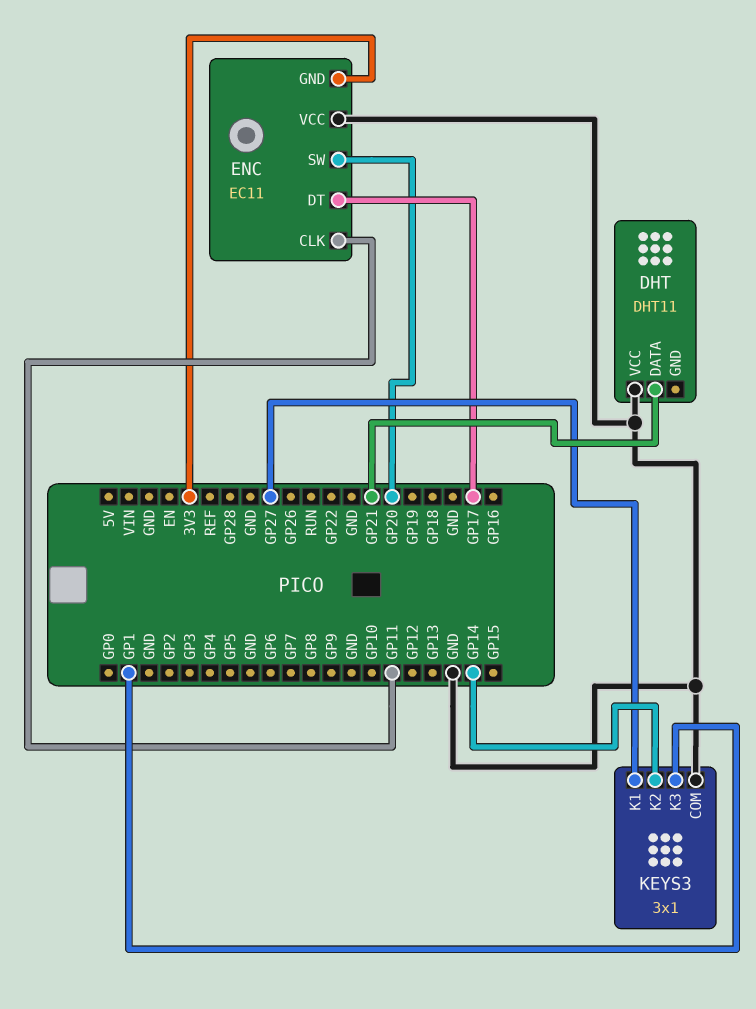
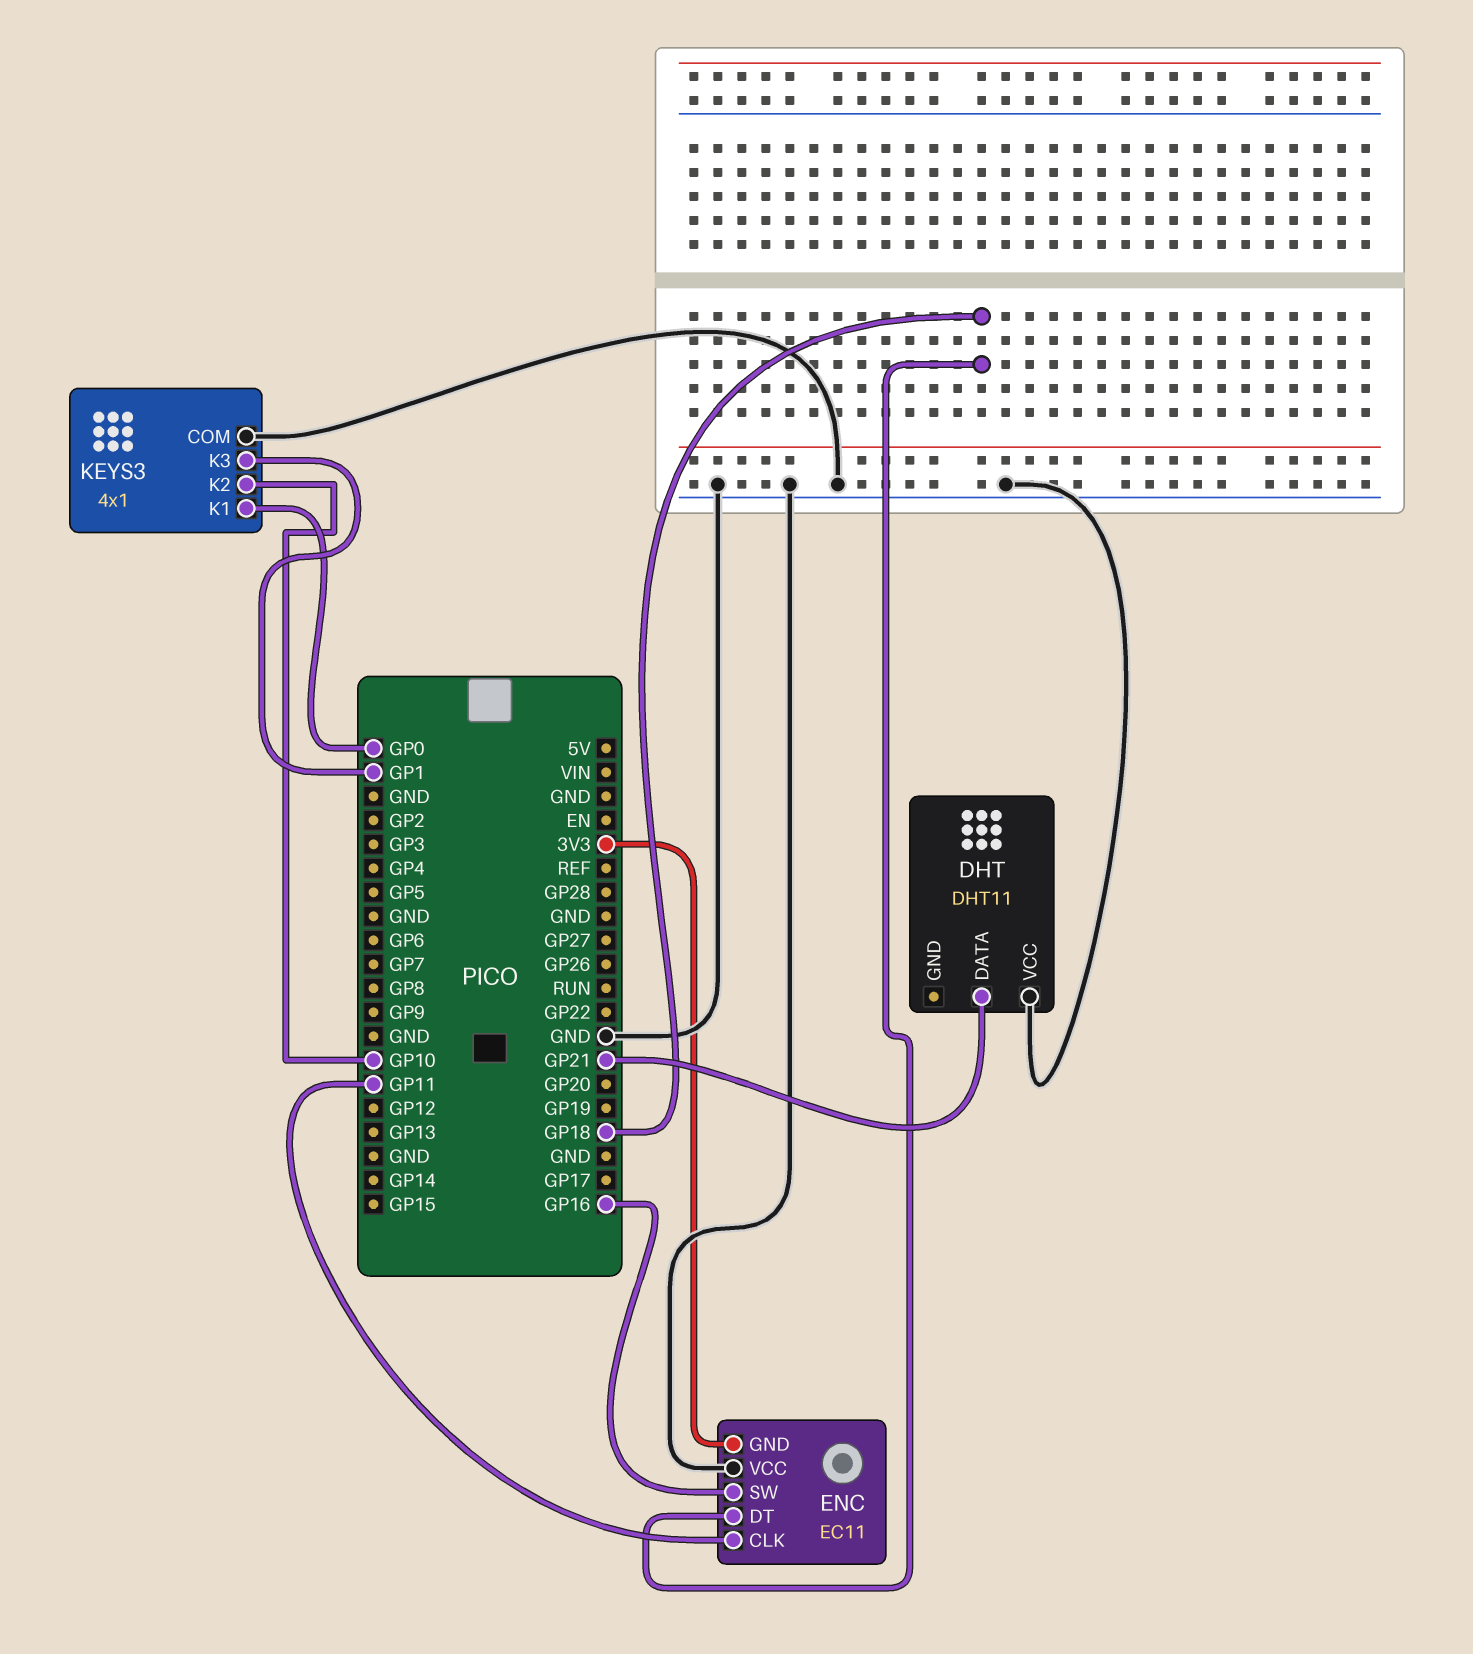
ENC pin DT: GP17 -> GP18
ENC pin SW: GP20 -> GP16
KEYS3: 3x1 -> 4x1
KEYS3 pin K1: GP27 -> GP0
KEYS3 pin K2: GP14 -> GP10

